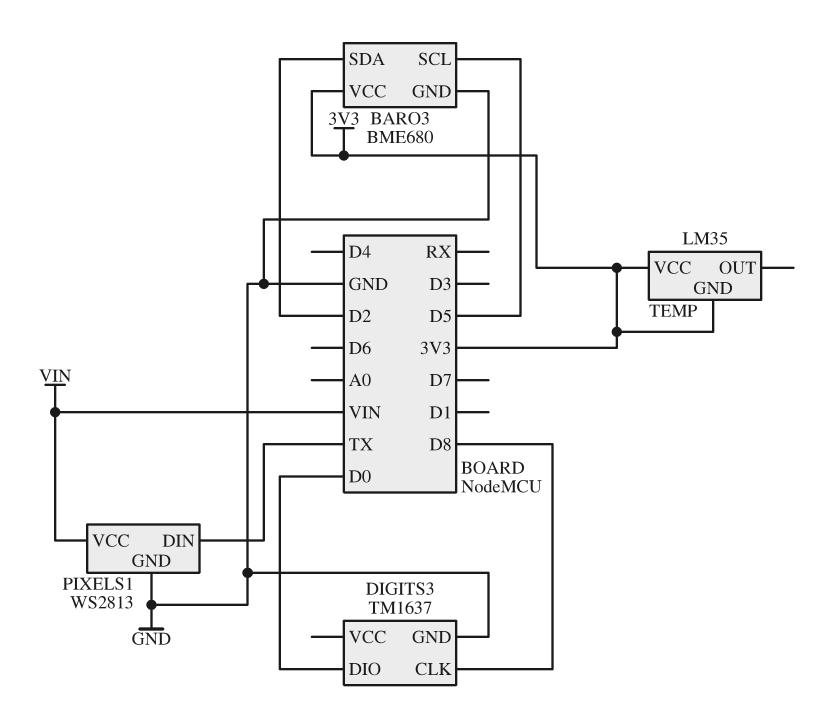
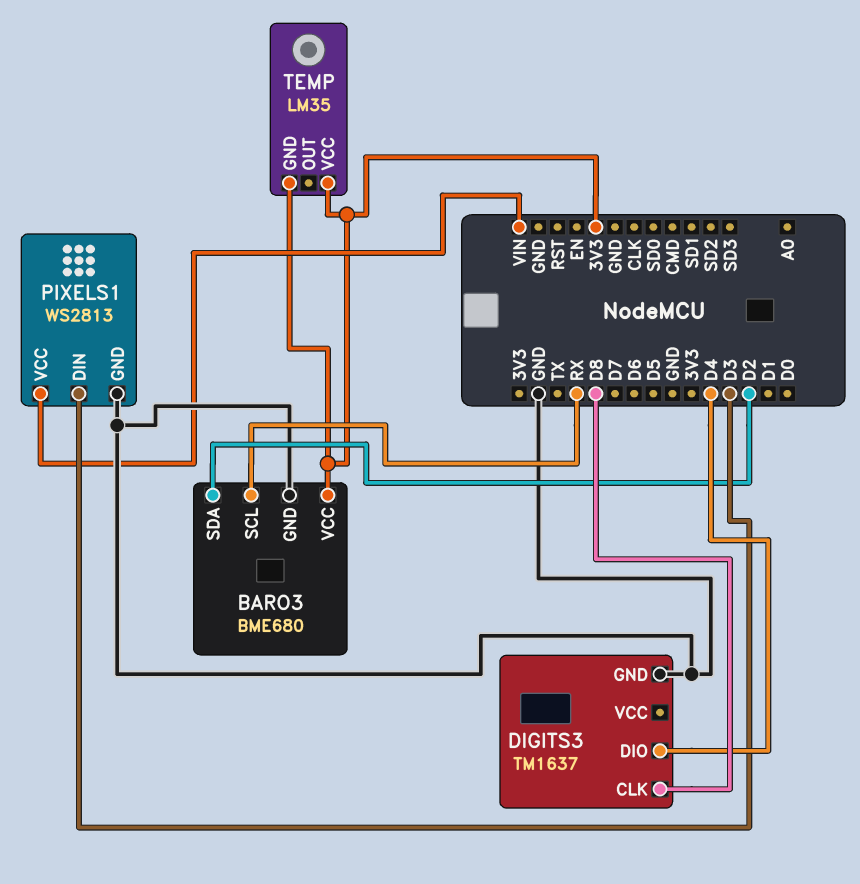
BARO3 pin SCL: D5 -> RX
DIGITS3 pin DIO: D0 -> D4
PIXELS1 pin DIN: TX -> D3

